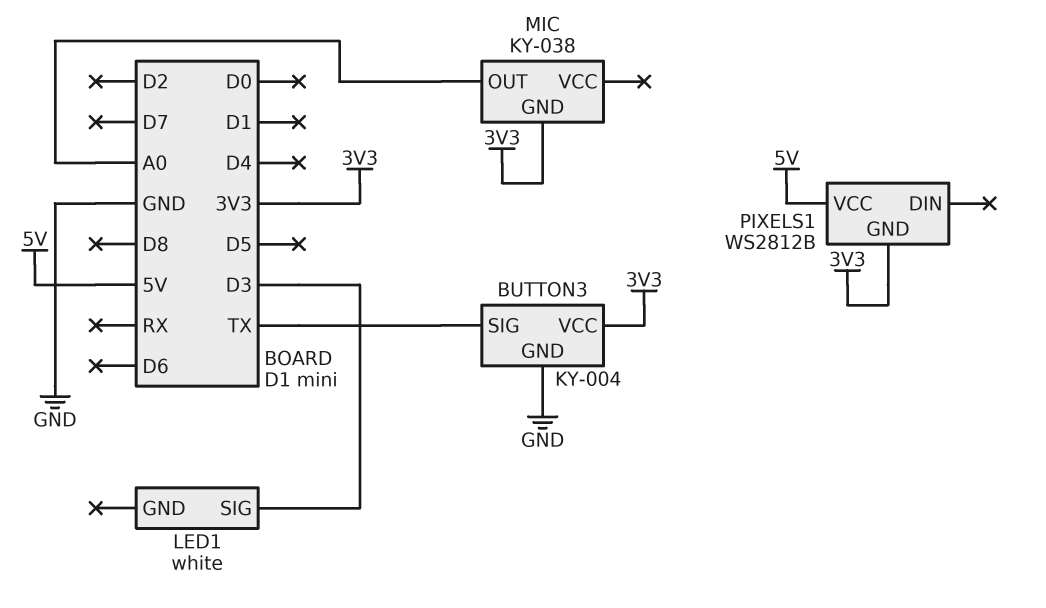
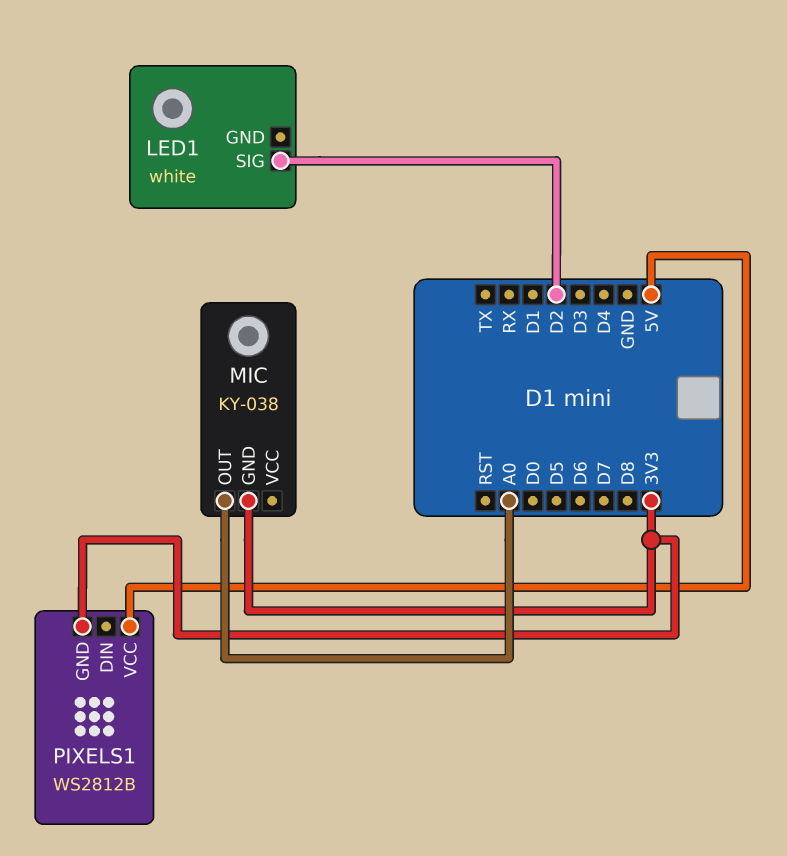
BUTTON3: KY-004 -> none
BUTTON3 pin GND: GND -> none
BUTTON3 pin SIG: TX -> none
BUTTON3 pin VCC: 3V3 -> none
LED1 pin SIG: D3 -> D2

